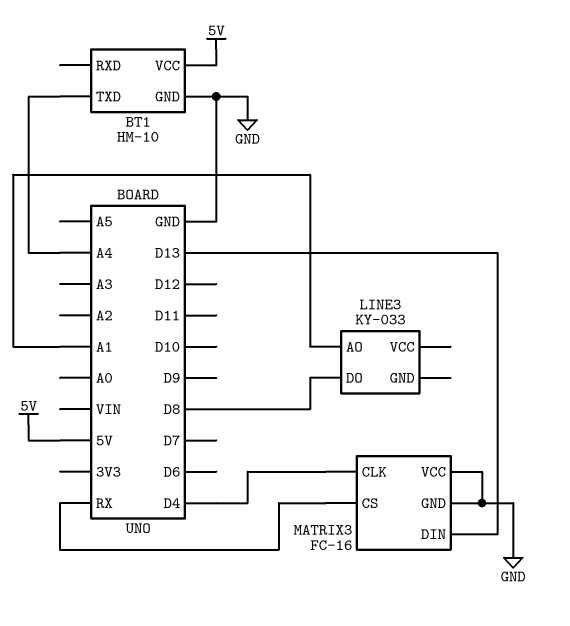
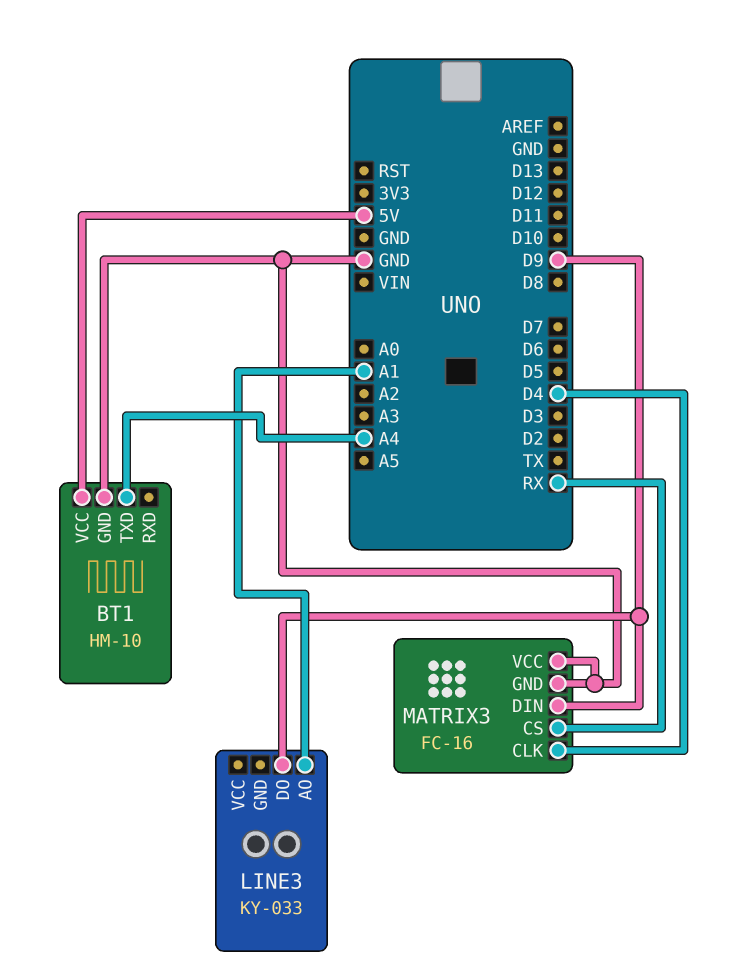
LINE3 pin DO: D8 -> D9
MATRIX3 pin DIN: D13 -> D9

